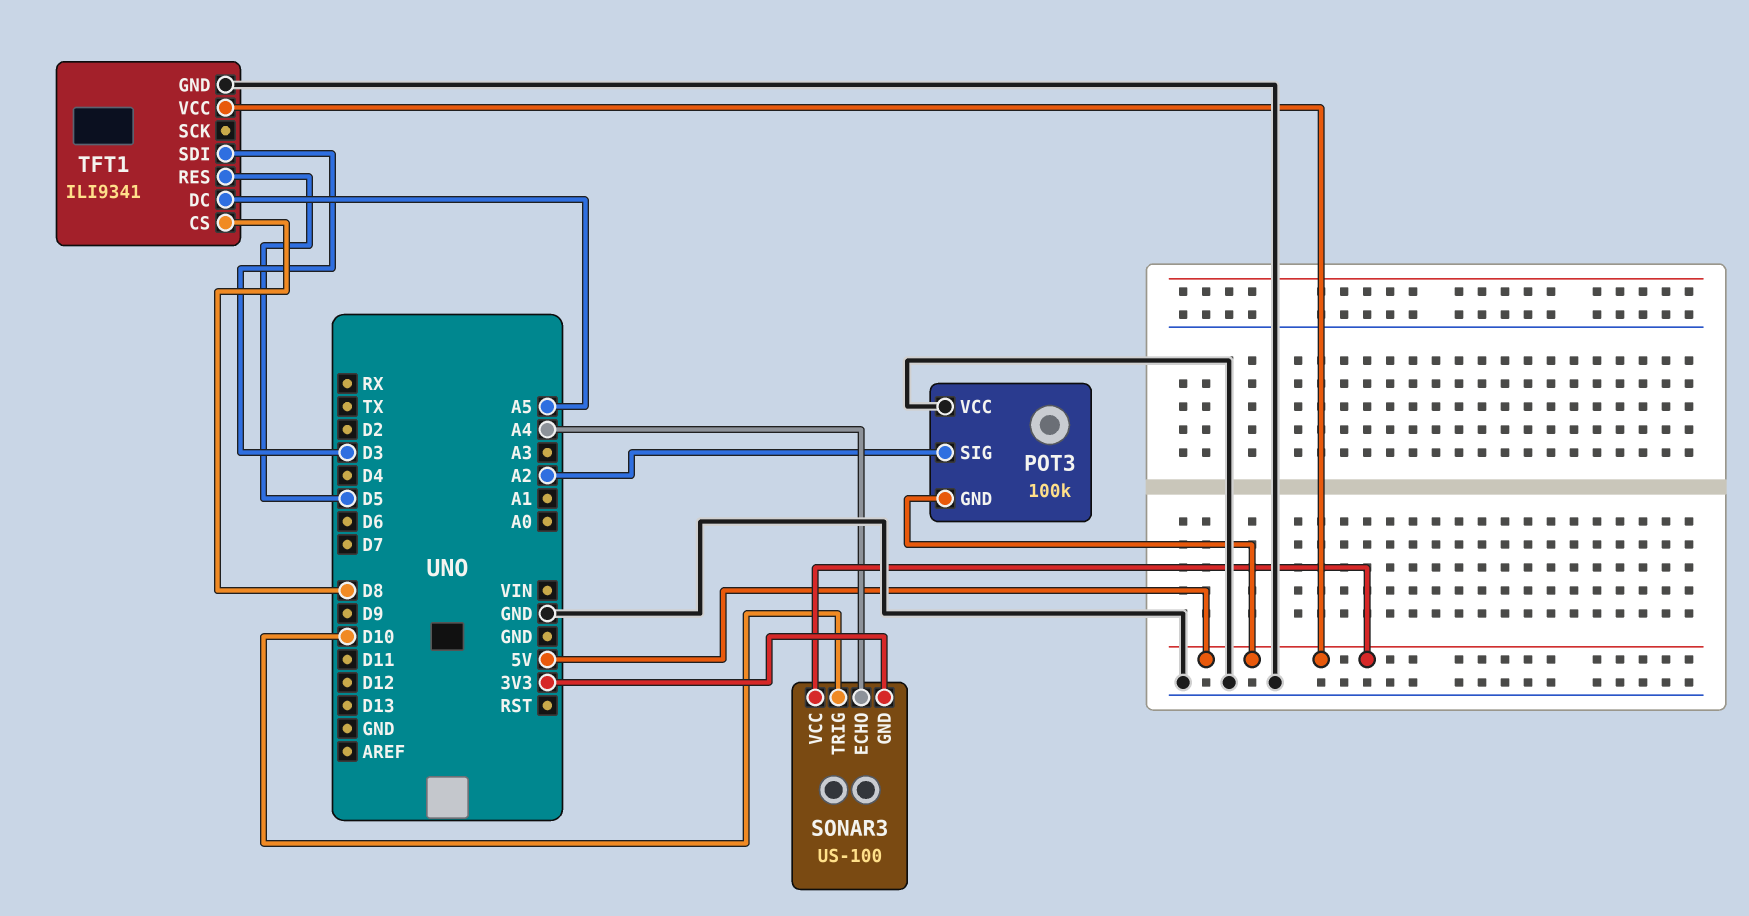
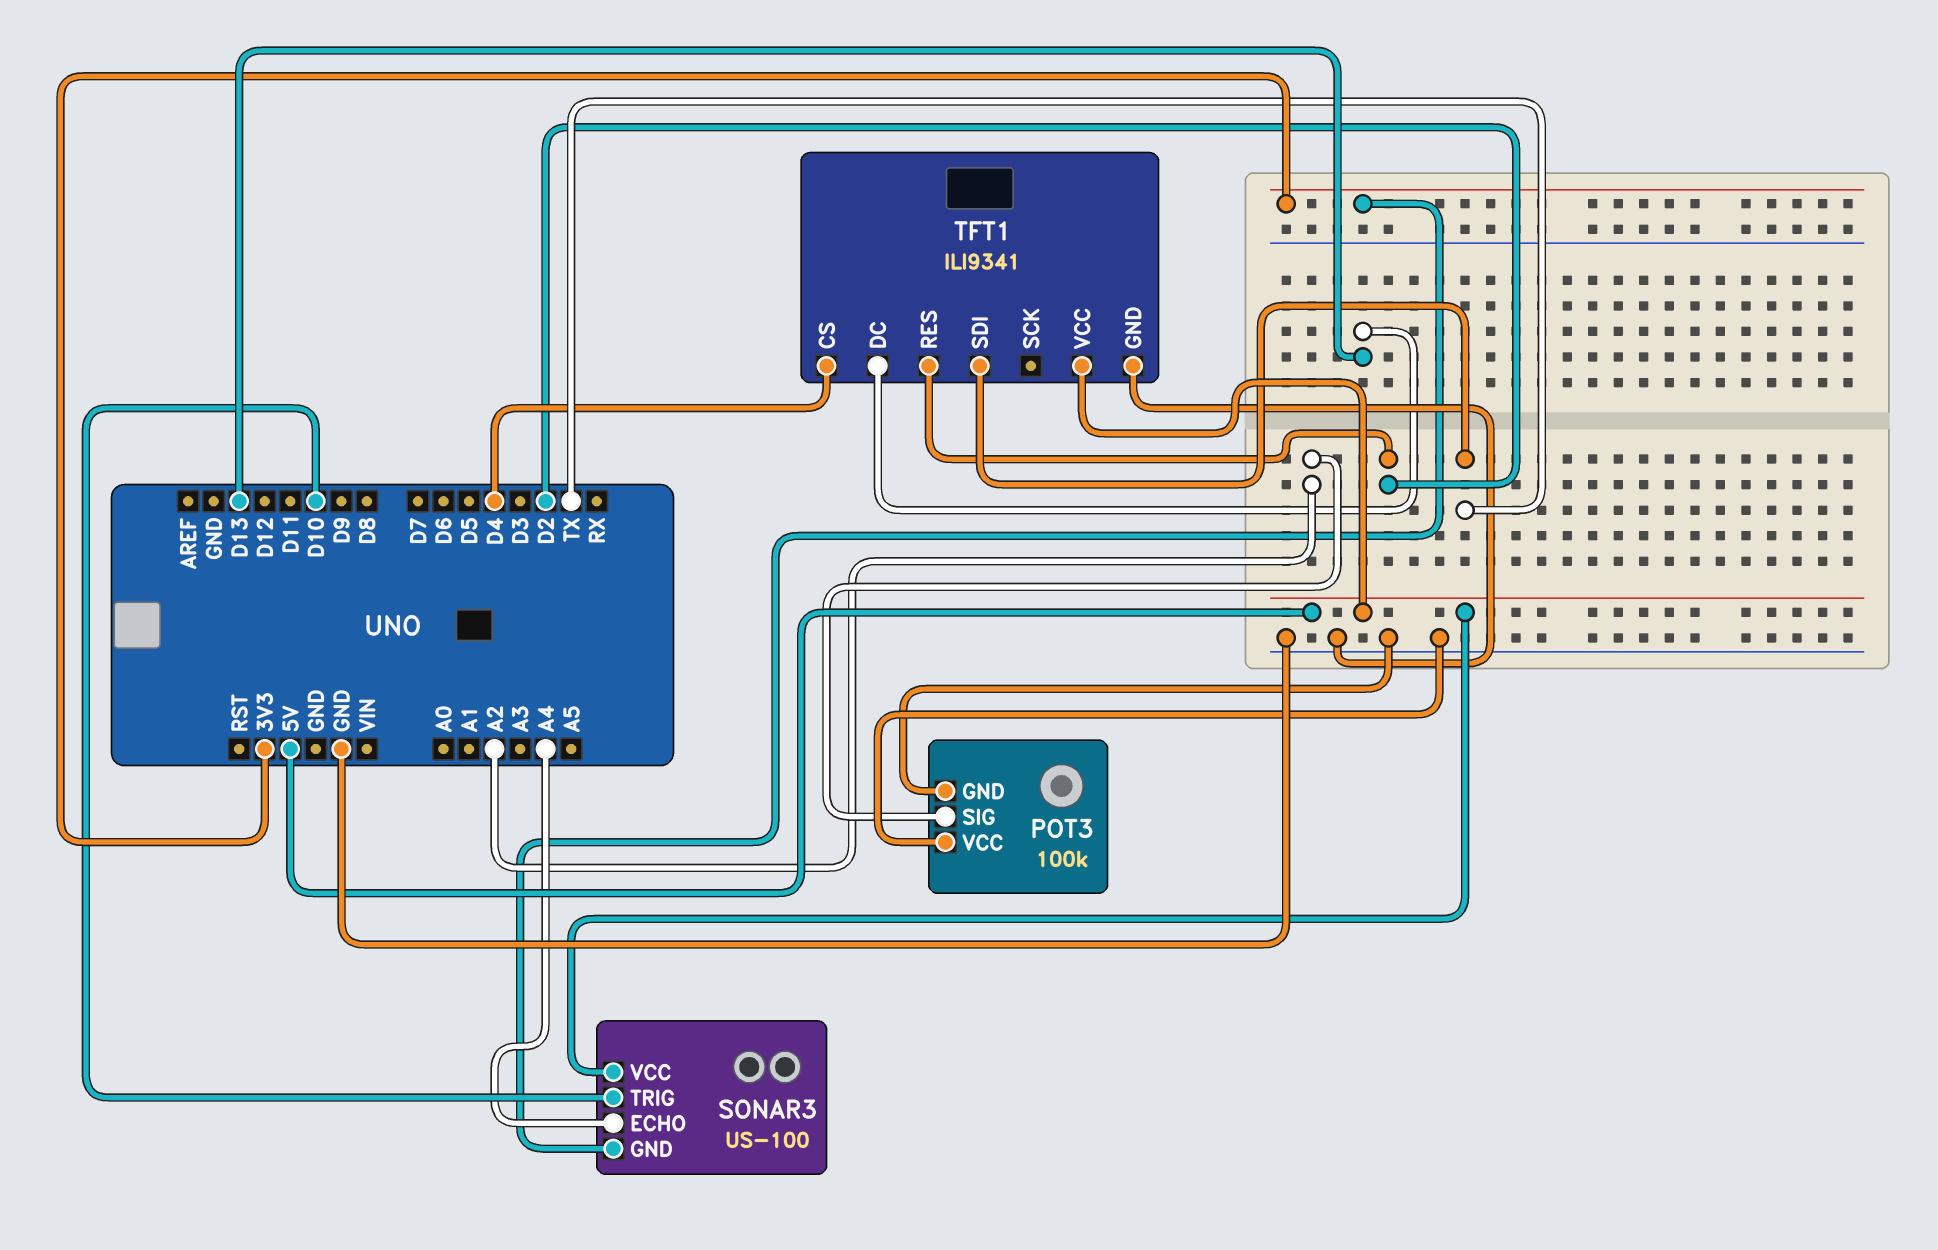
POT3 pin GND: 5V -> GND
TFT1 pin CS: D8 -> D4
TFT1 pin DC: A5 -> D13
TFT1 pin RES: D5 -> D2
TFT1 pin SDI: D3 -> TX

